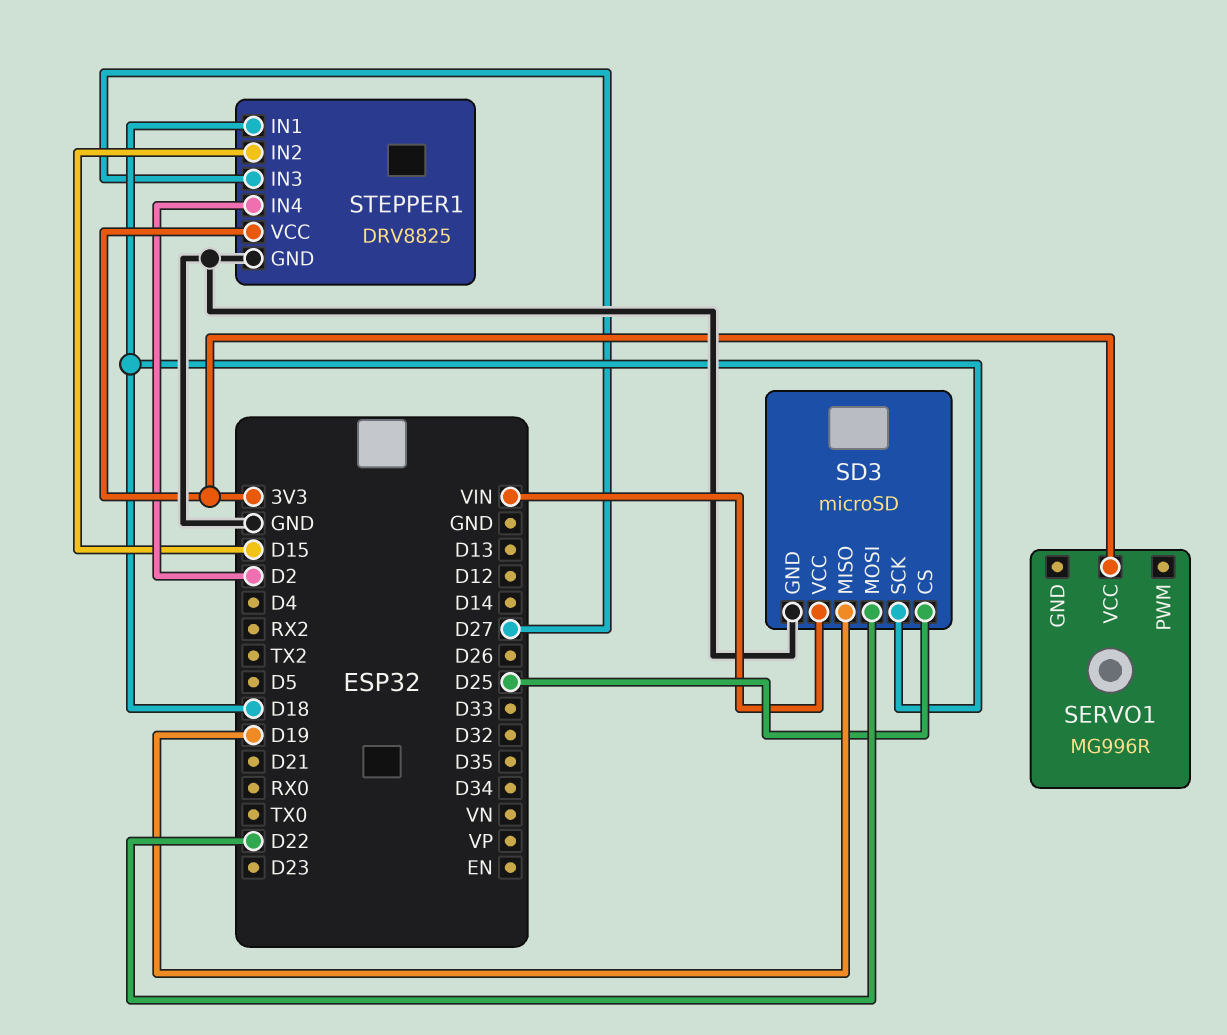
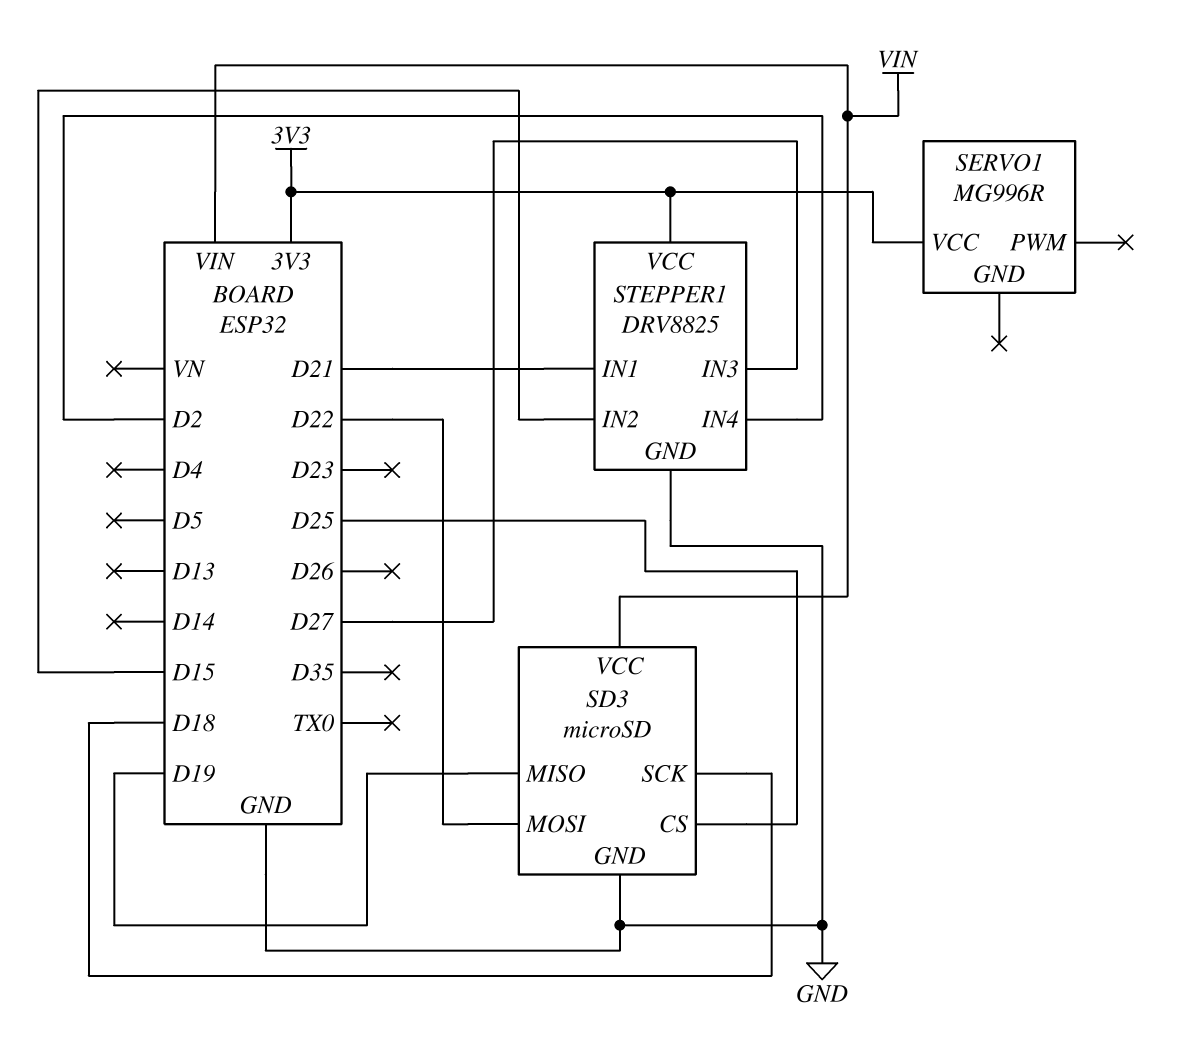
STEPPER1 pin IN1: D18 -> D21

